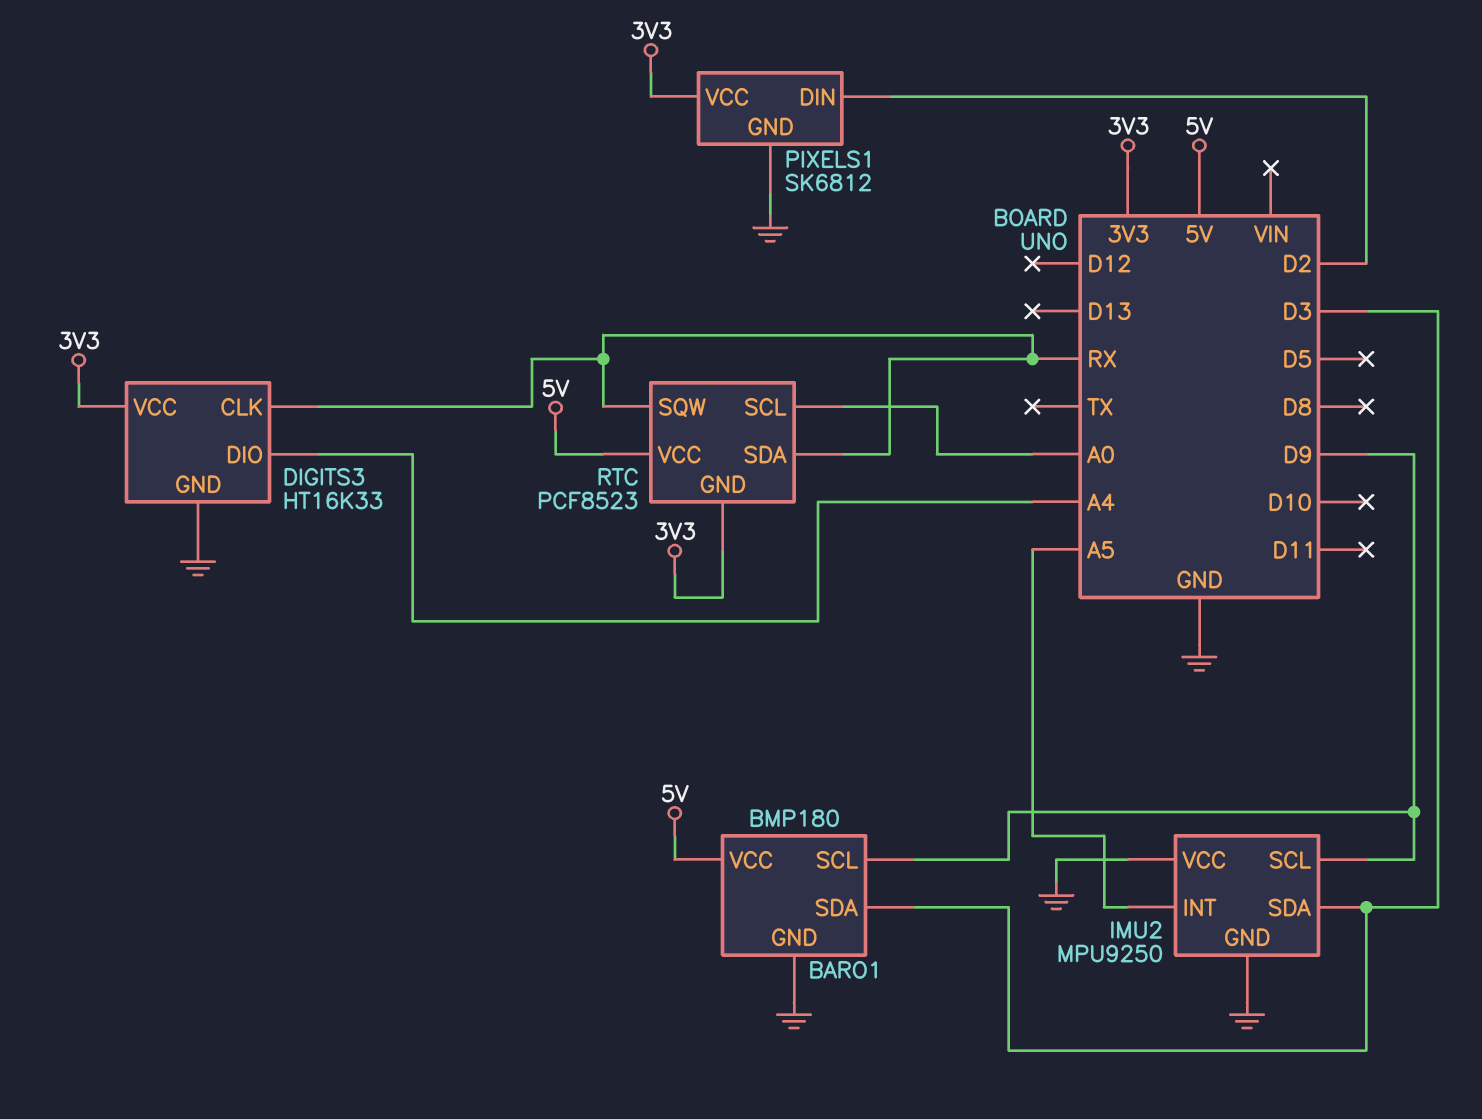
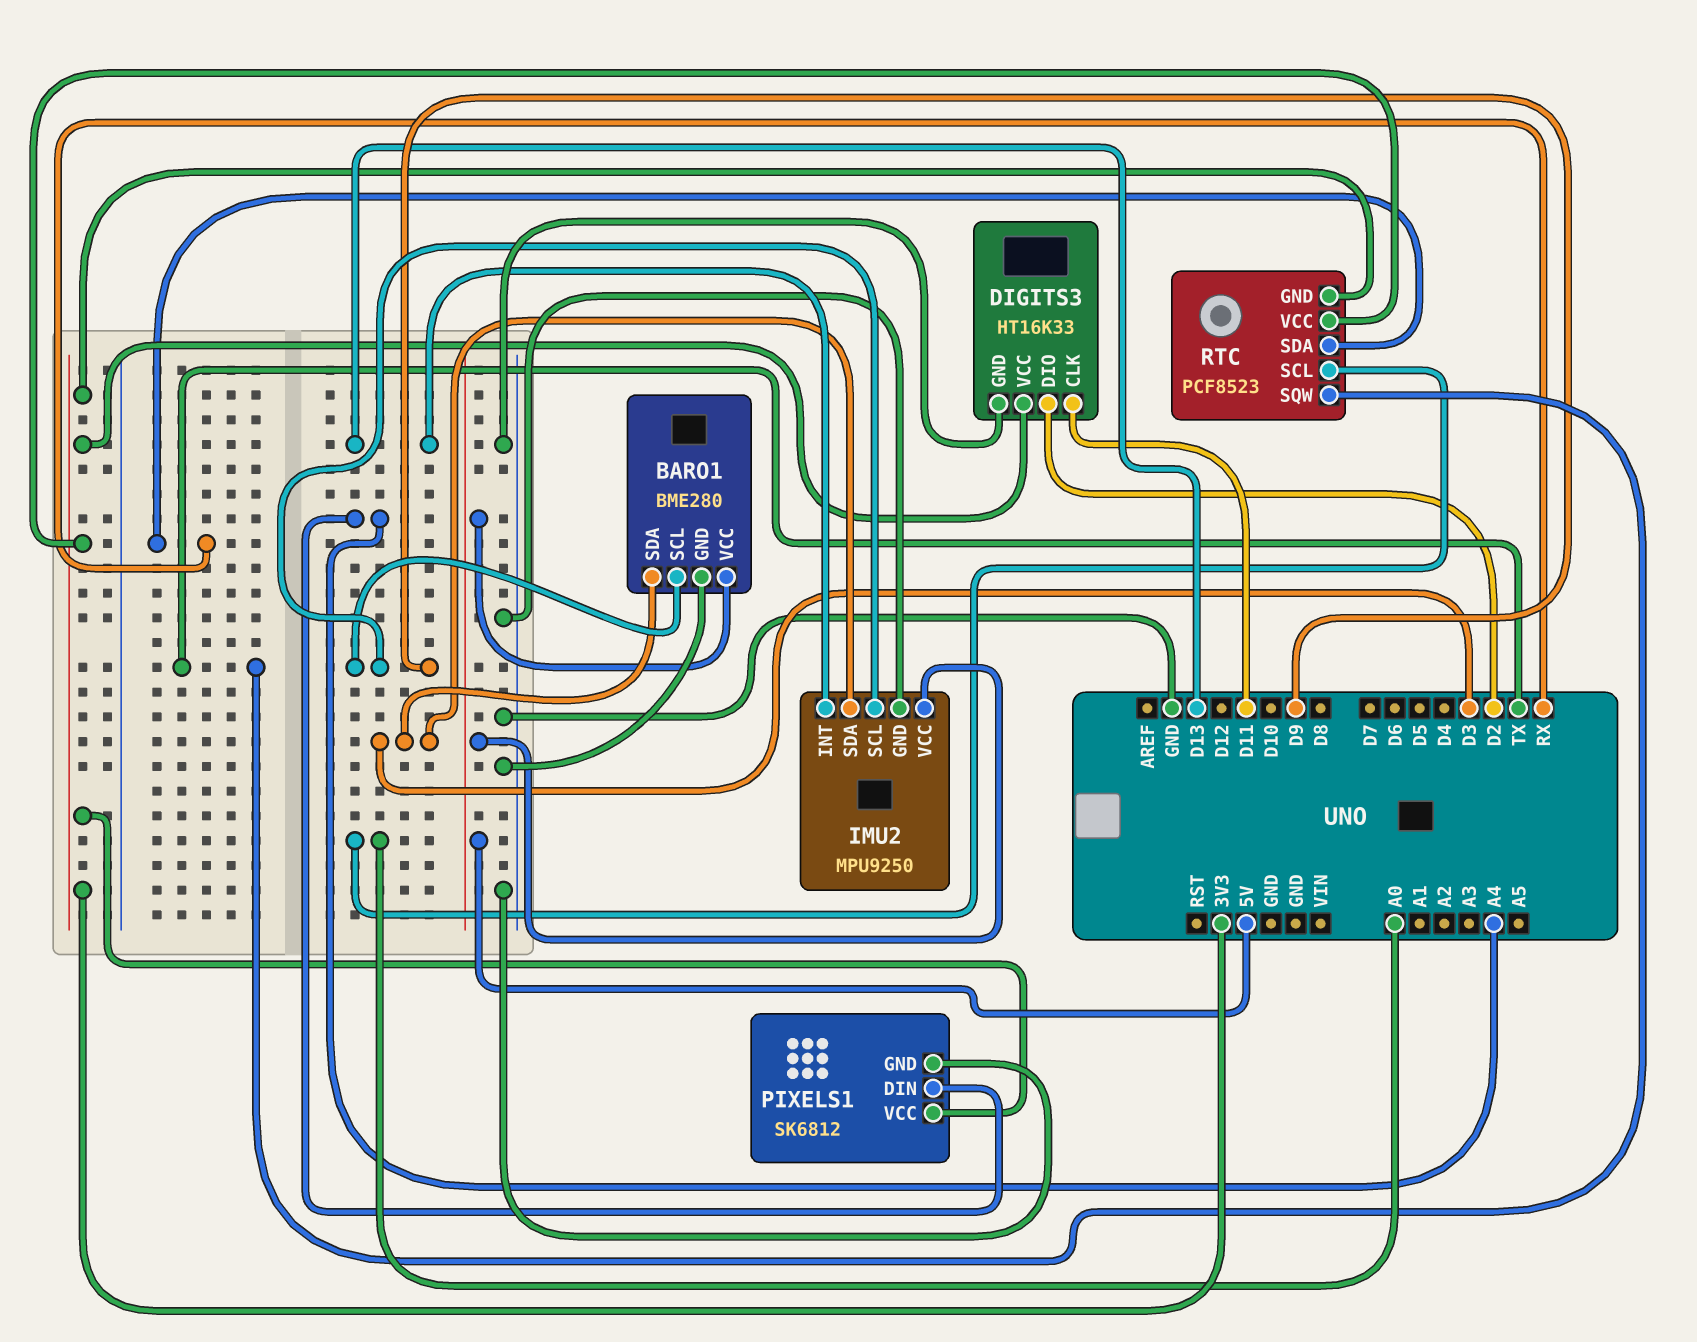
BARO1: BMP180 -> BME280
DIGITS3 pin CLK: RX -> D11
DIGITS3 pin DIO: A4 -> D2
IMU2 pin INT: A5 -> D13
IMU2 pin VCC: GND -> 5V
PIXELS1 pin DIN: D2 -> A4
RTC pin SQW: RX -> TX
RTC pin VCC: 5V -> 3V3

